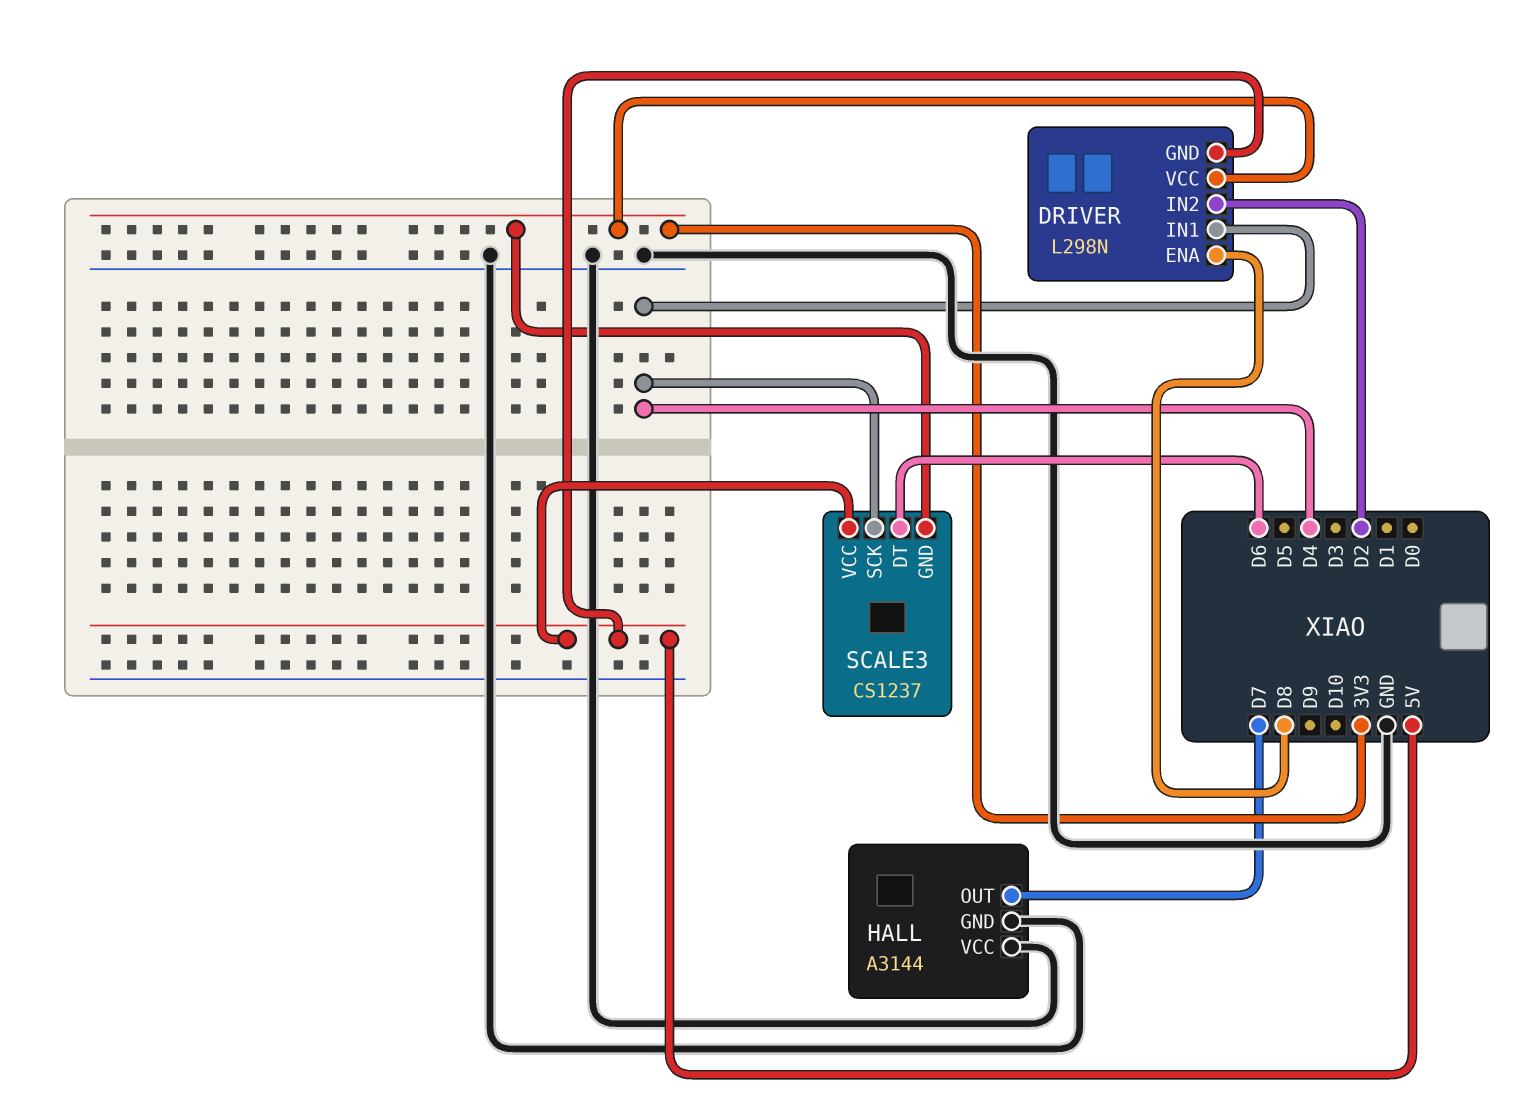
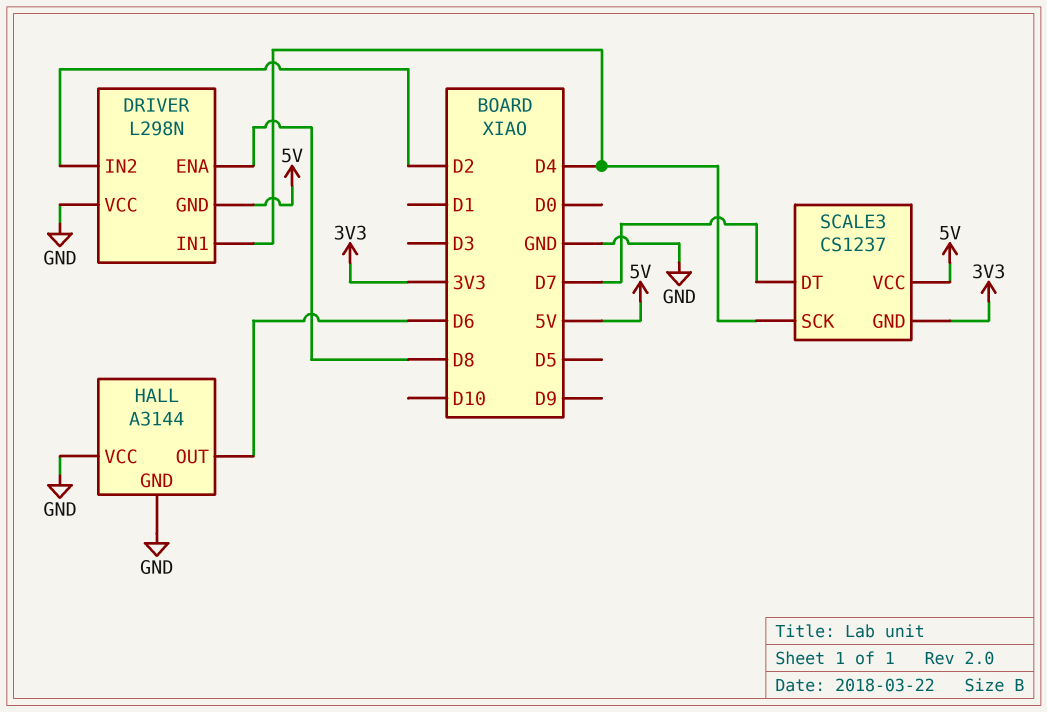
DRIVER pin VCC: 3V3 -> GND
HALL pin OUT: D7 -> D6
SCALE3 pin DT: D6 -> D7

